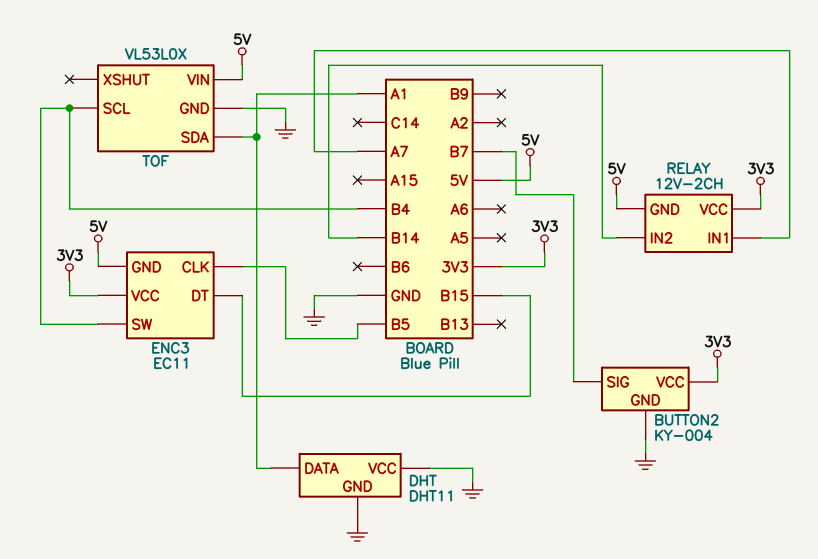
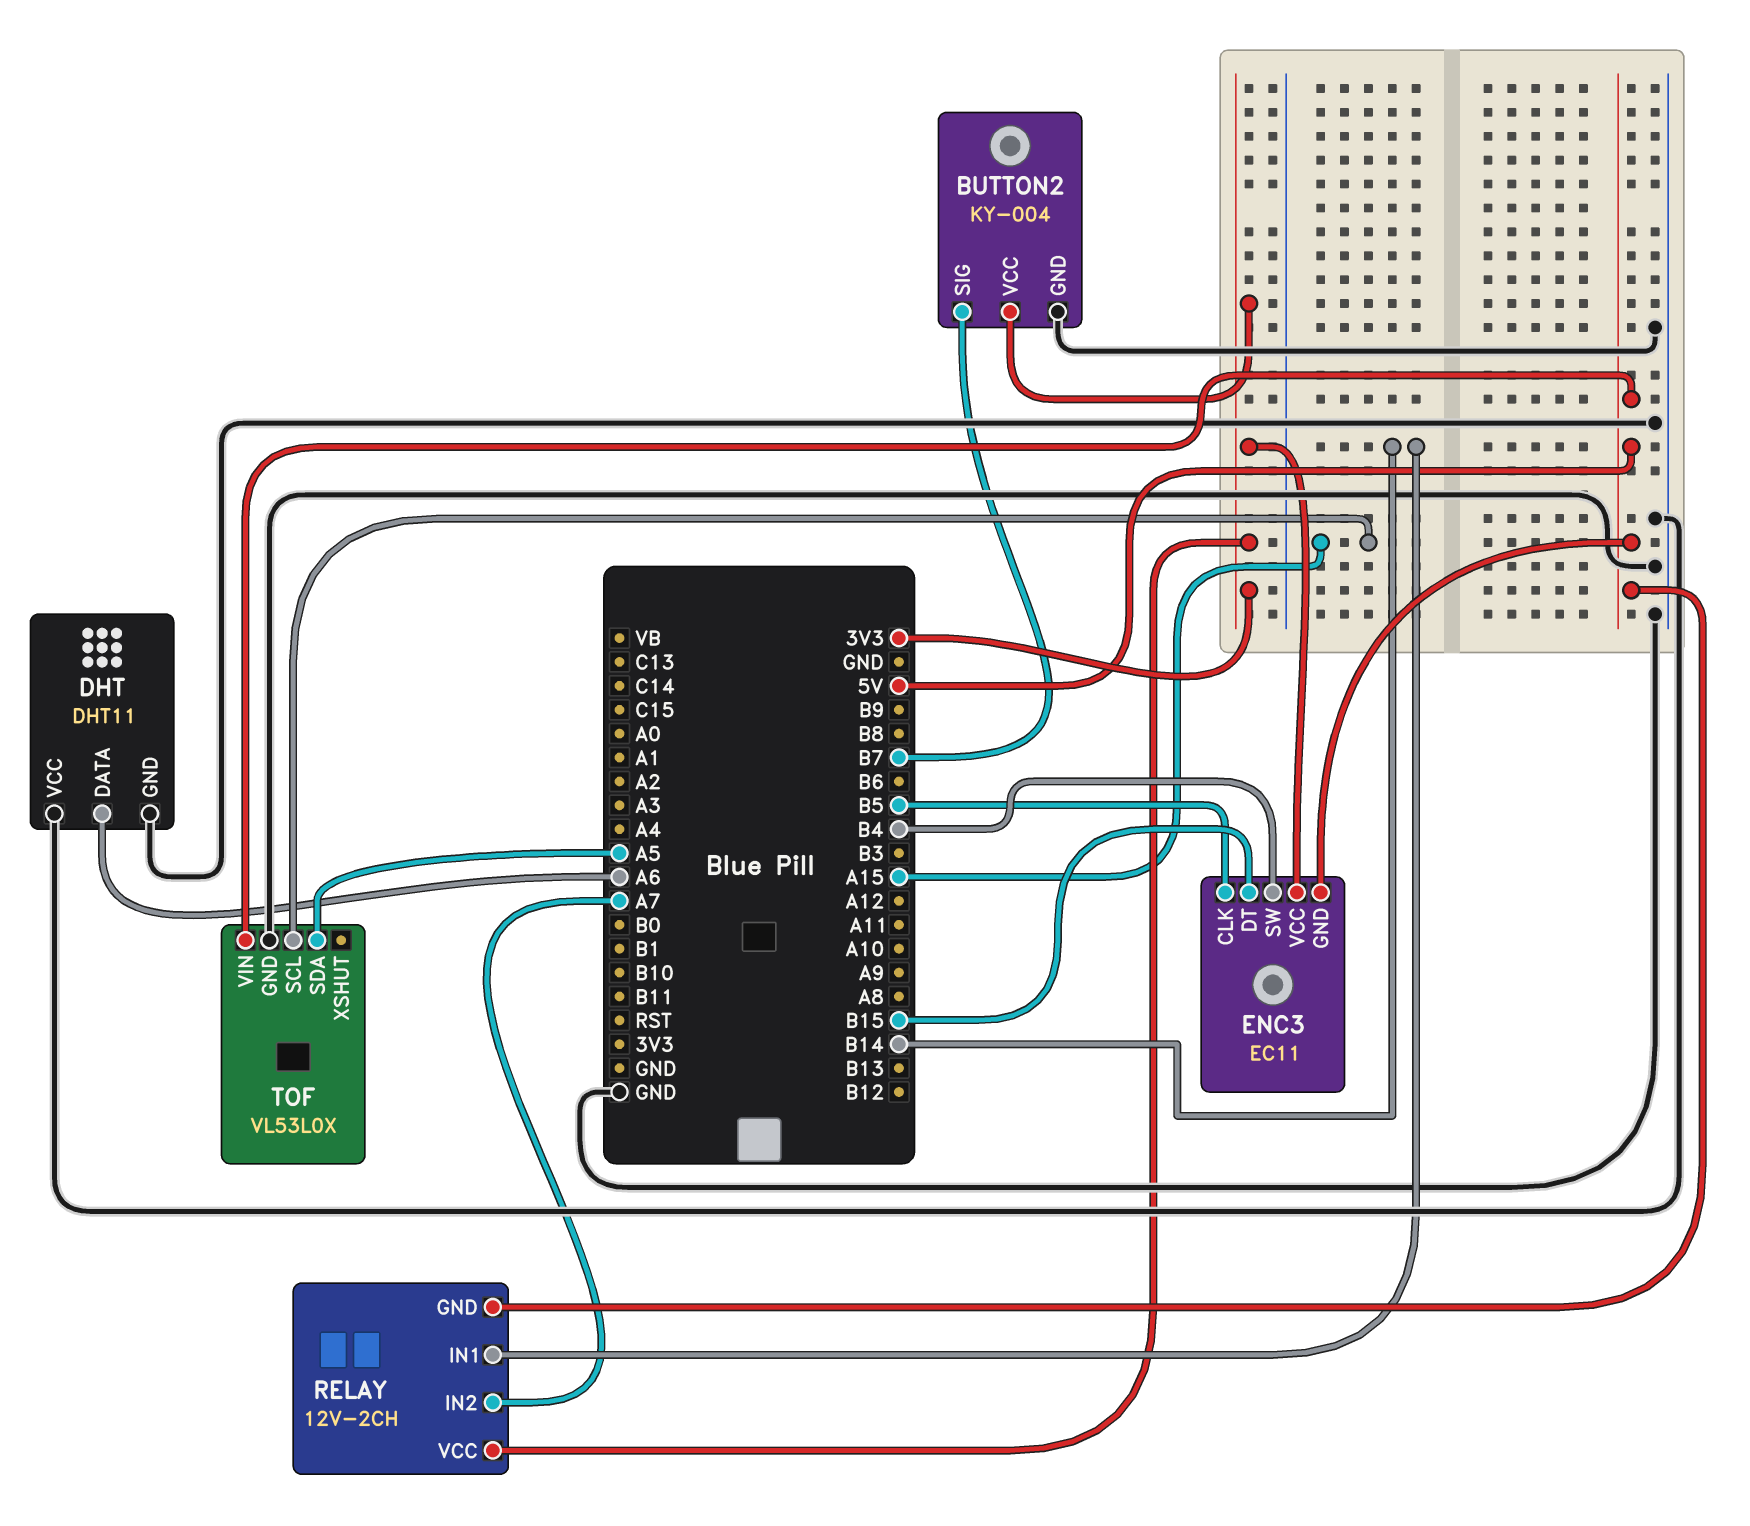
DHT pin DATA: A1 -> A6
RELAY pin IN1: A7 -> B14
RELAY pin IN2: B14 -> A7
TOF pin SCL: B4 -> A15
TOF pin SDA: A1 -> A5

